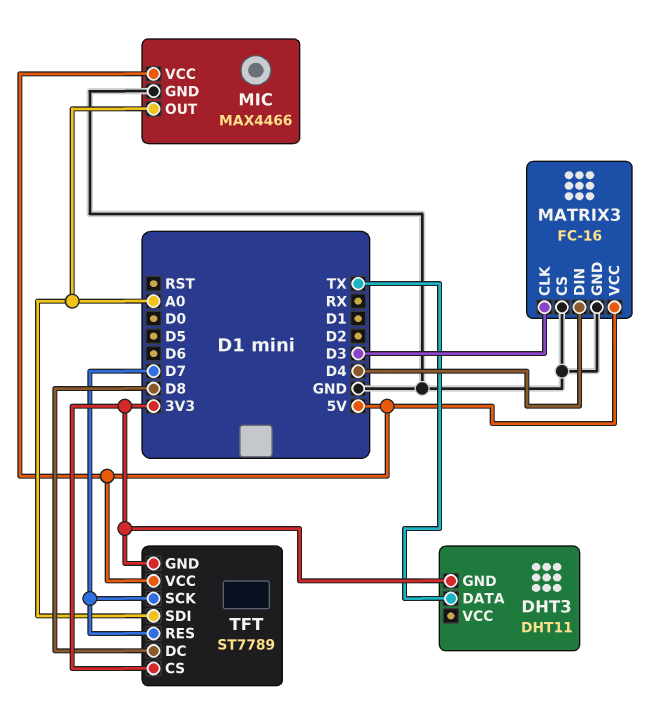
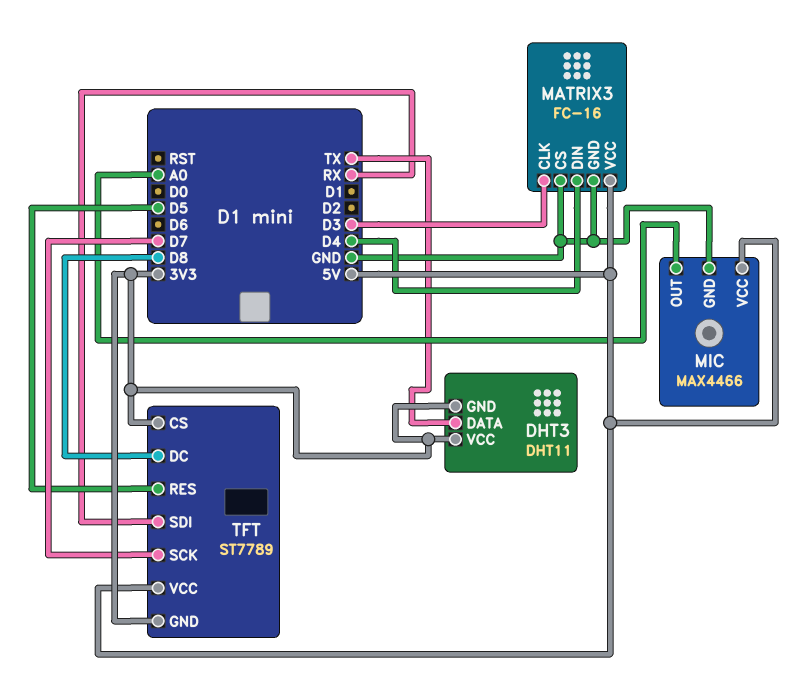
DHT3 pin VCC: none -> 3V3
TFT pin RES: D7 -> D5
TFT pin SDI: A0 -> RX

